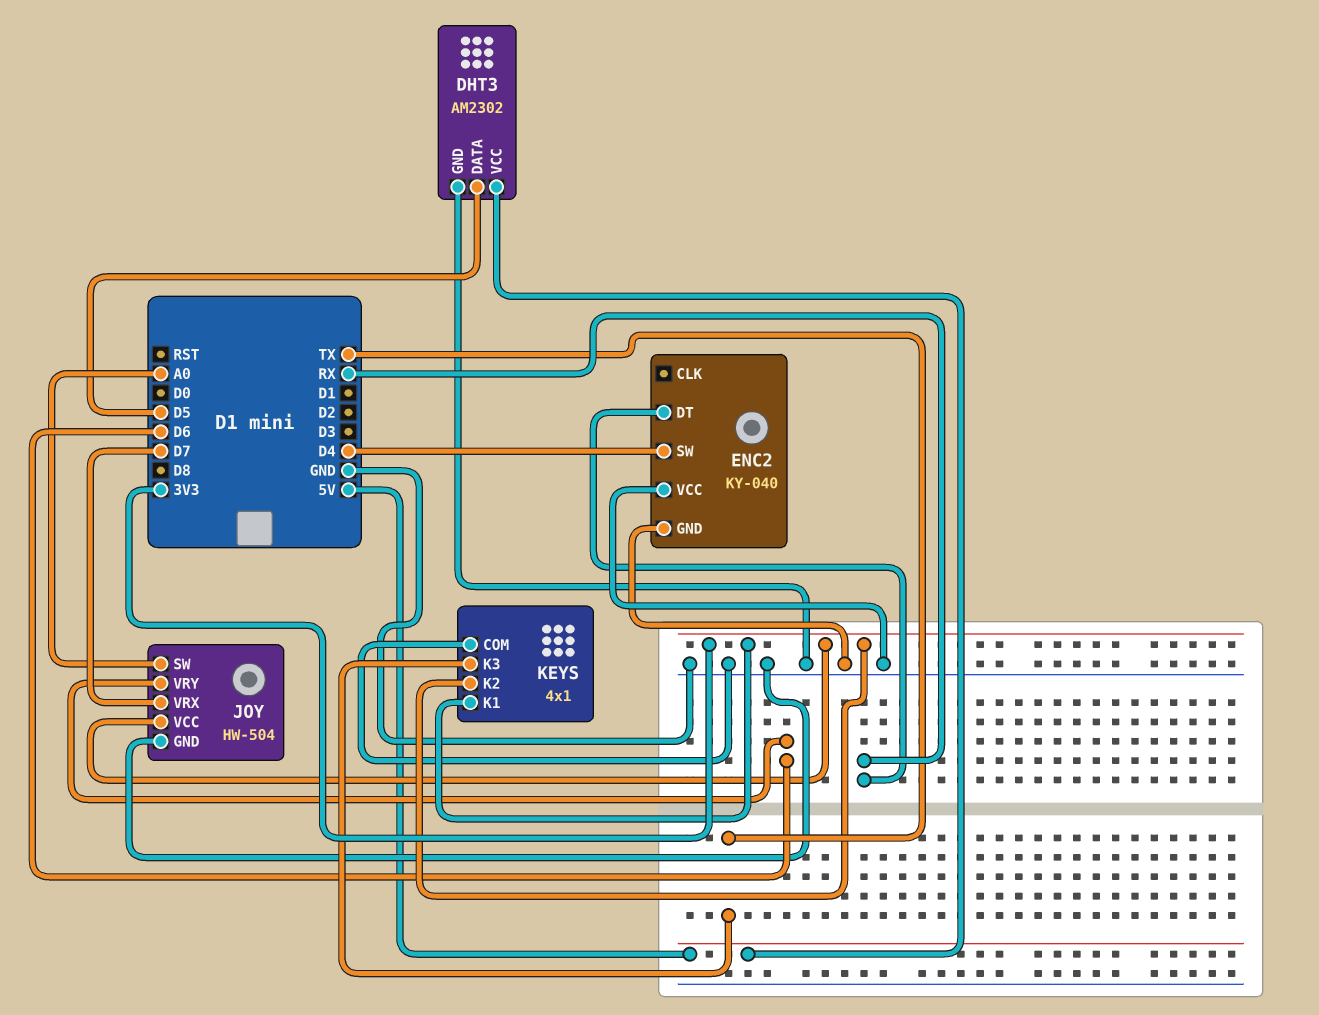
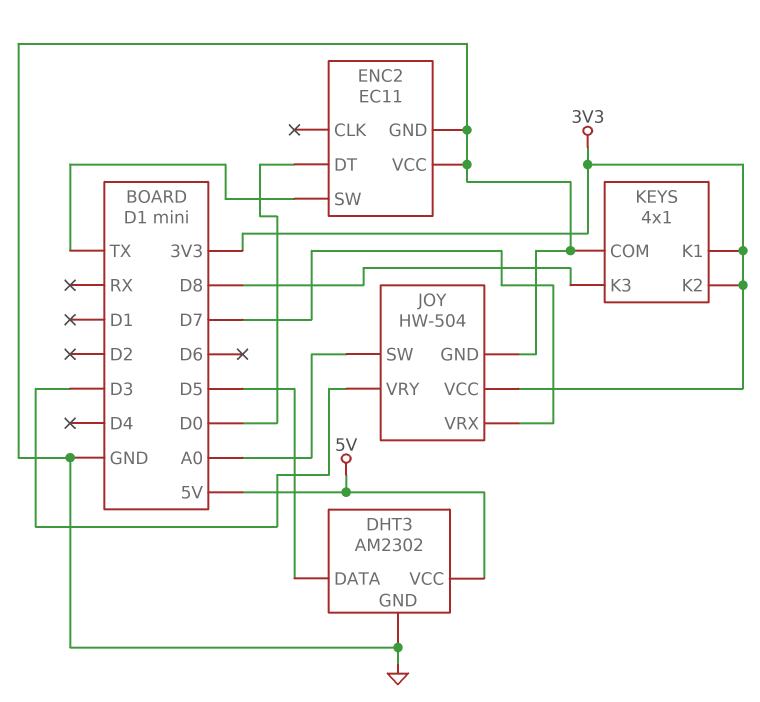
ENC2: KY-040 -> EC11
ENC2 pin DT: RX -> D0
ENC2 pin SW: D4 -> TX
JOY pin VRY: D6 -> D3
KEYS pin K3: TX -> D8

